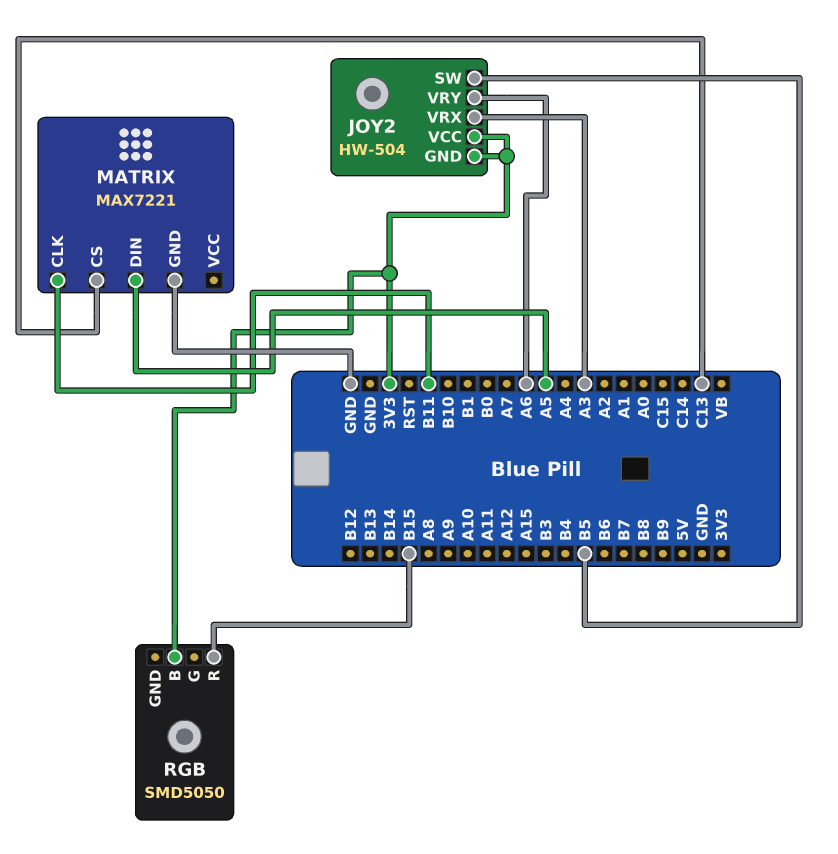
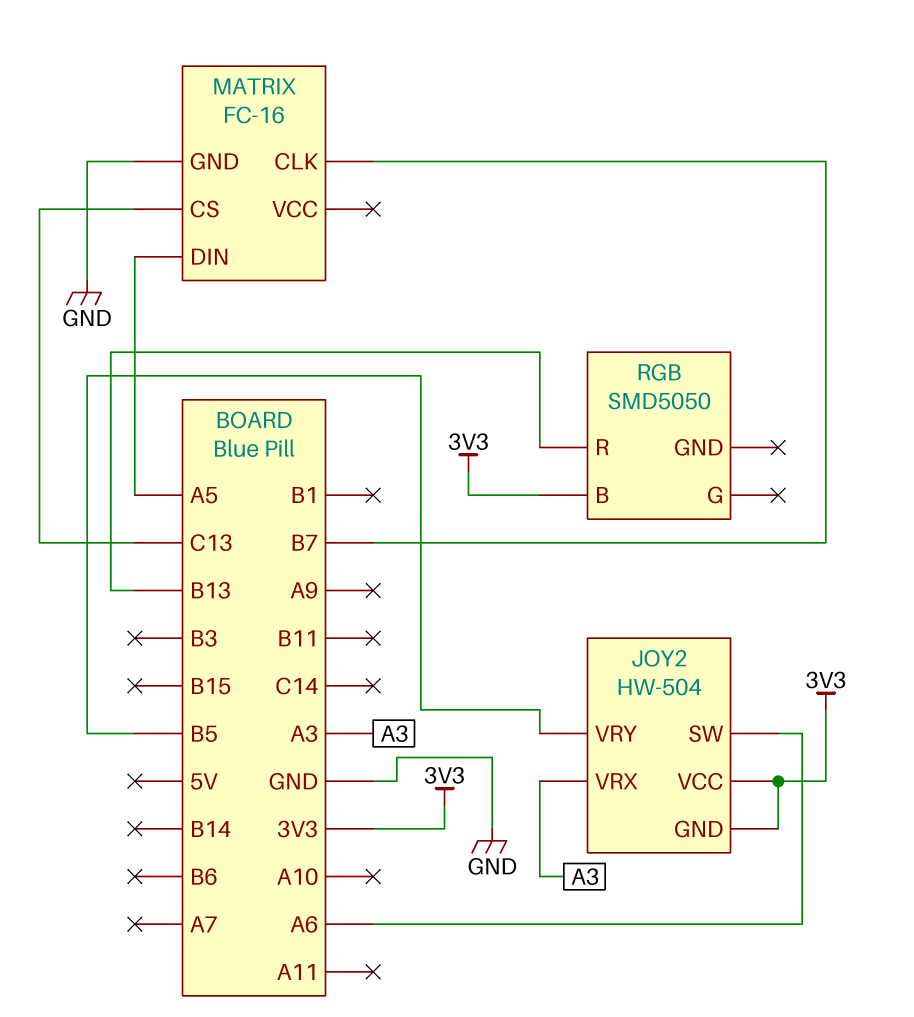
JOY2 pin SW: B5 -> A6
JOY2 pin VRY: A6 -> B5
MATRIX: MAX7221 -> FC-16
MATRIX pin CLK: B11 -> B7
RGB pin R: B15 -> B13

